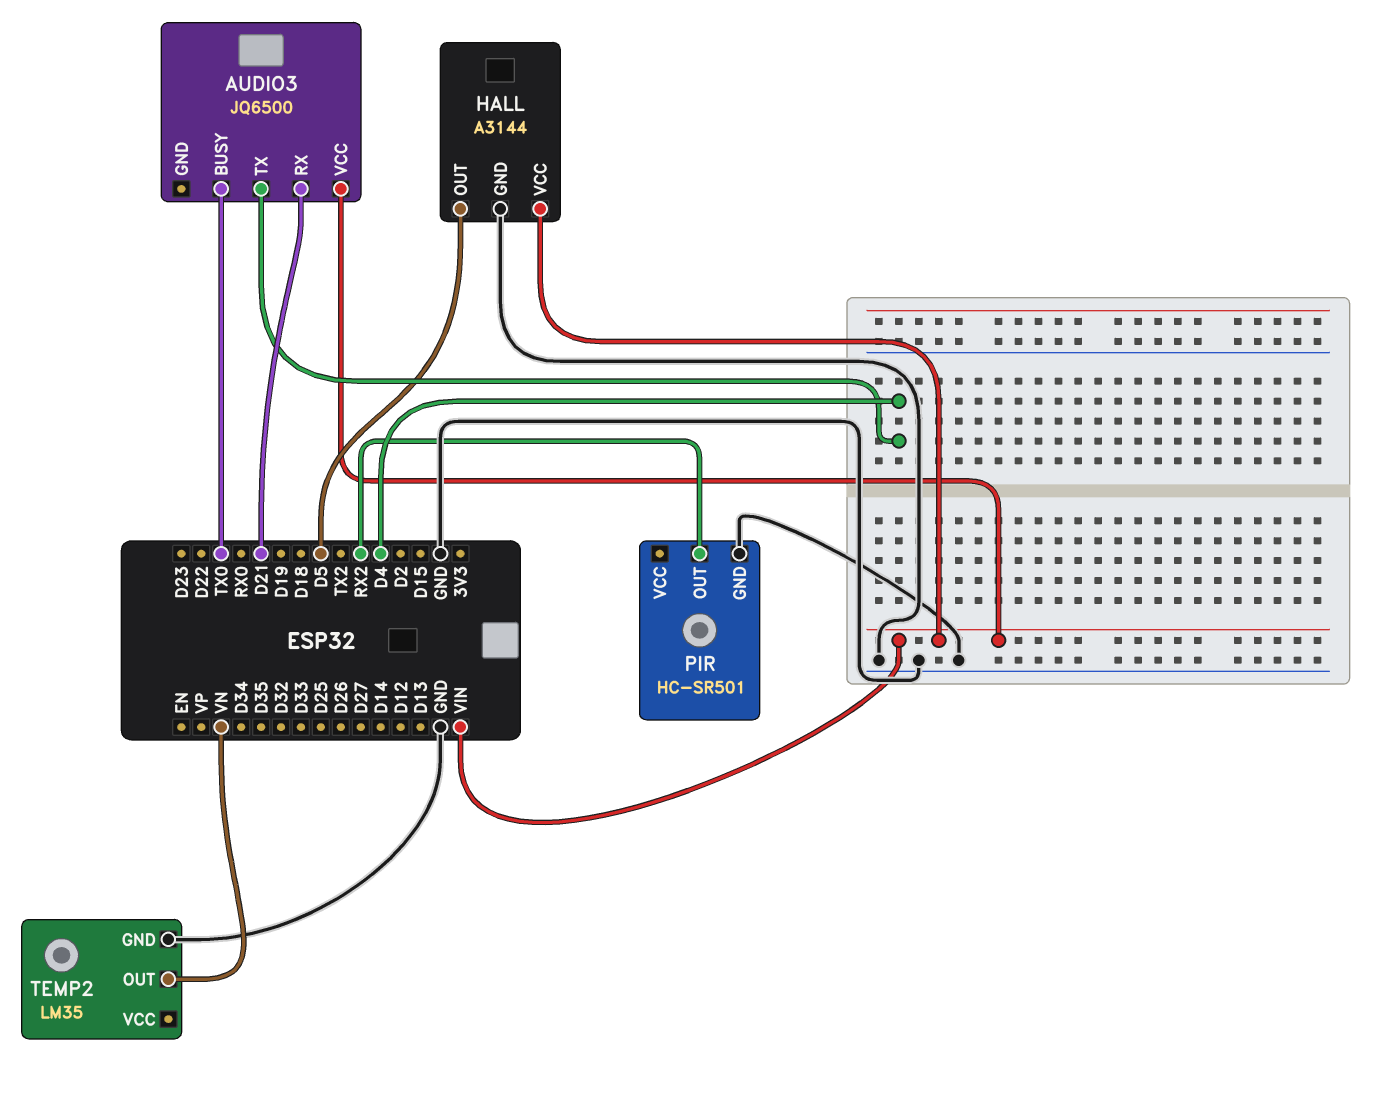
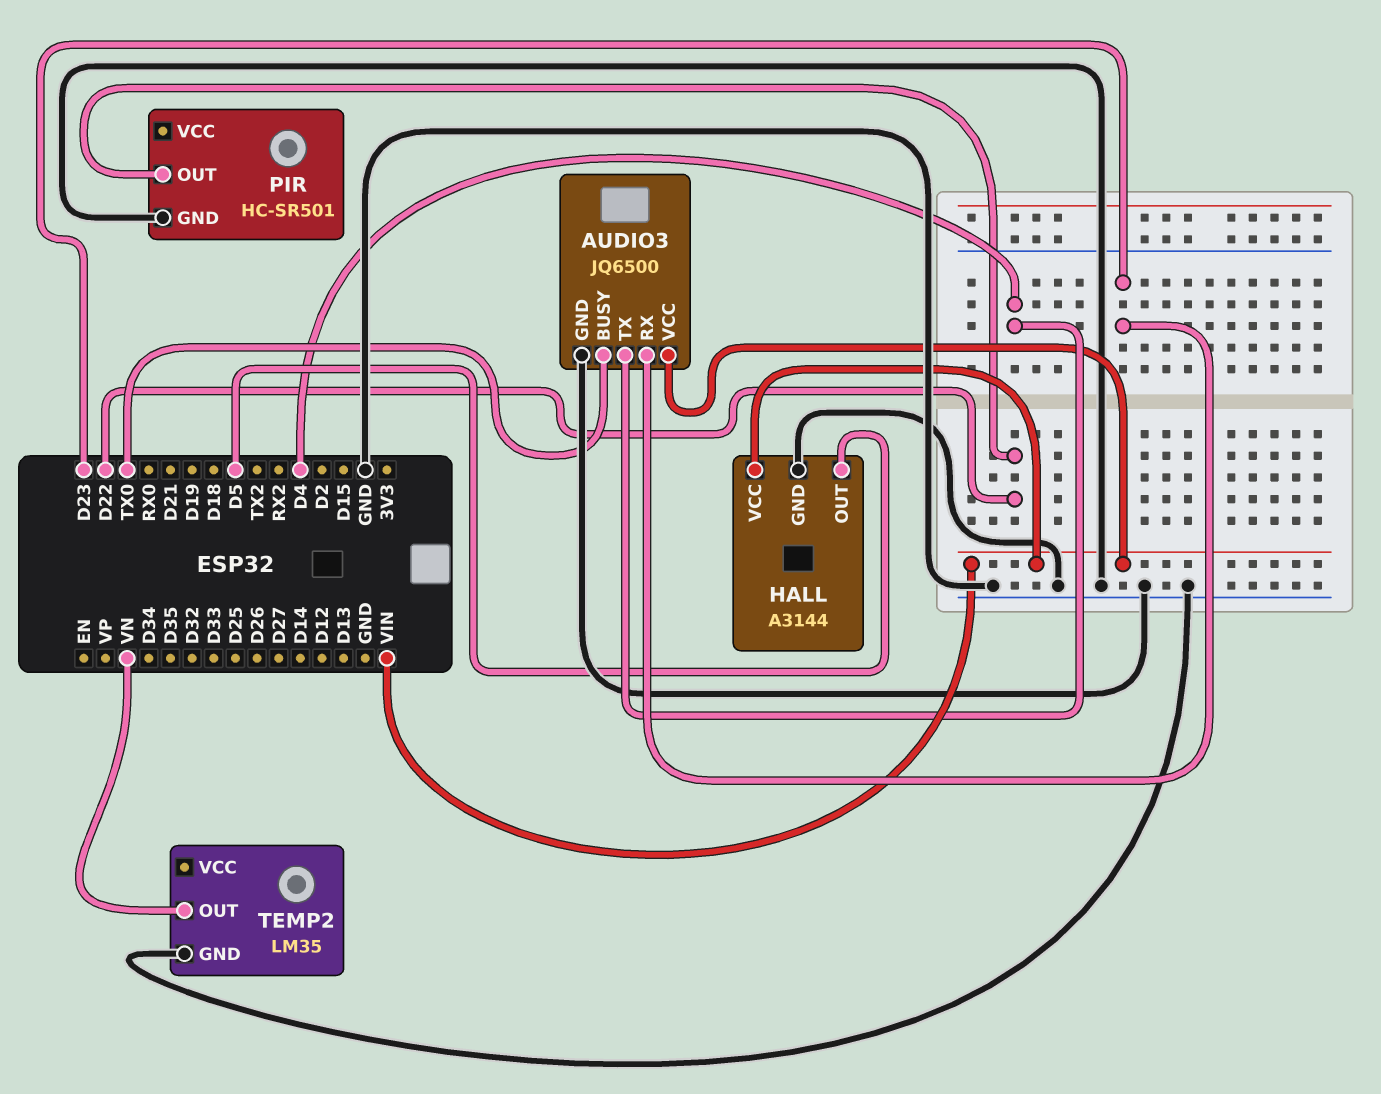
AUDIO3 pin GND: none -> GND
AUDIO3 pin RX: D21 -> D23
PIR pin OUT: RX2 -> D22

